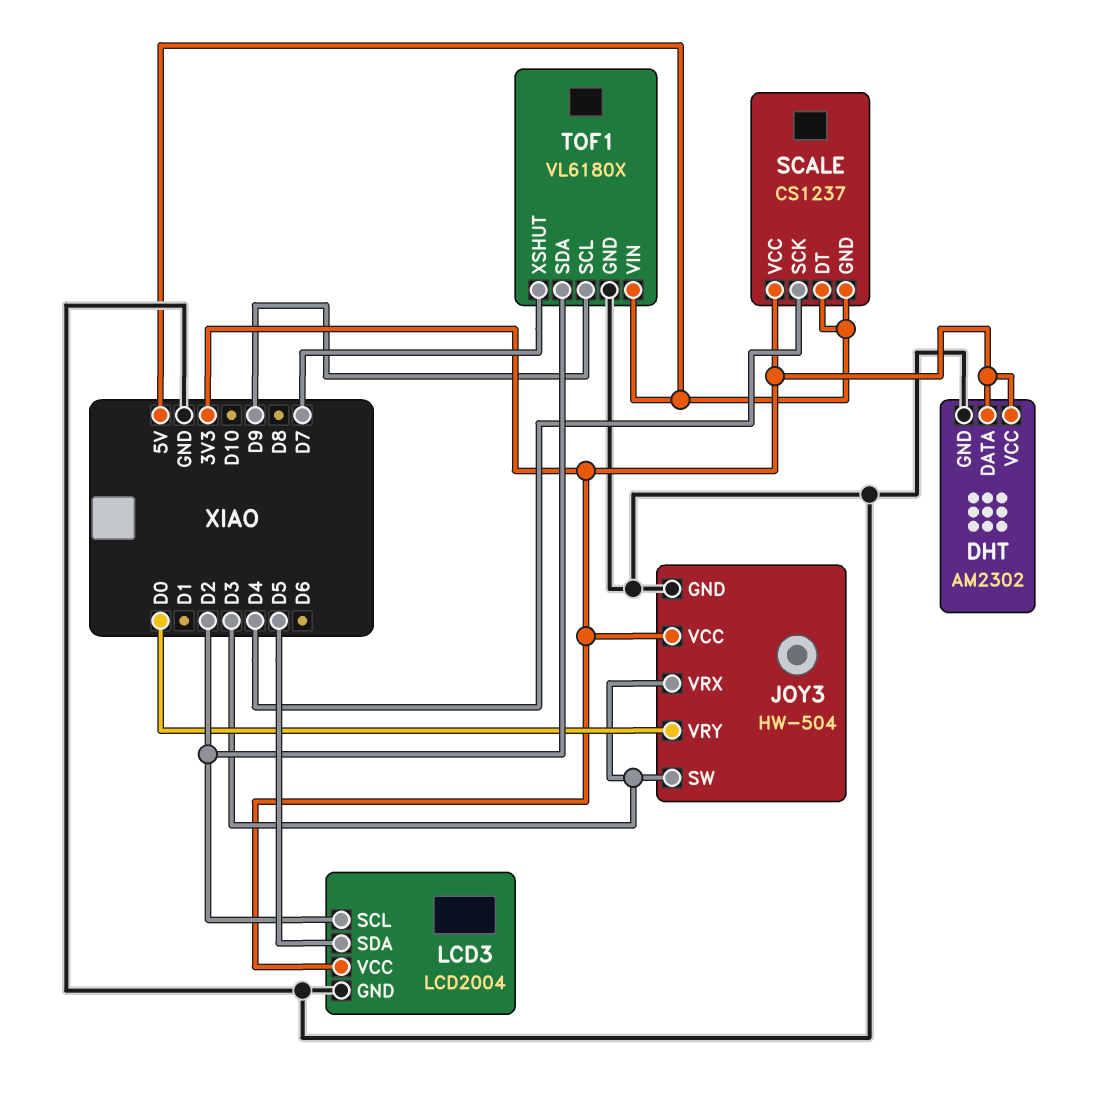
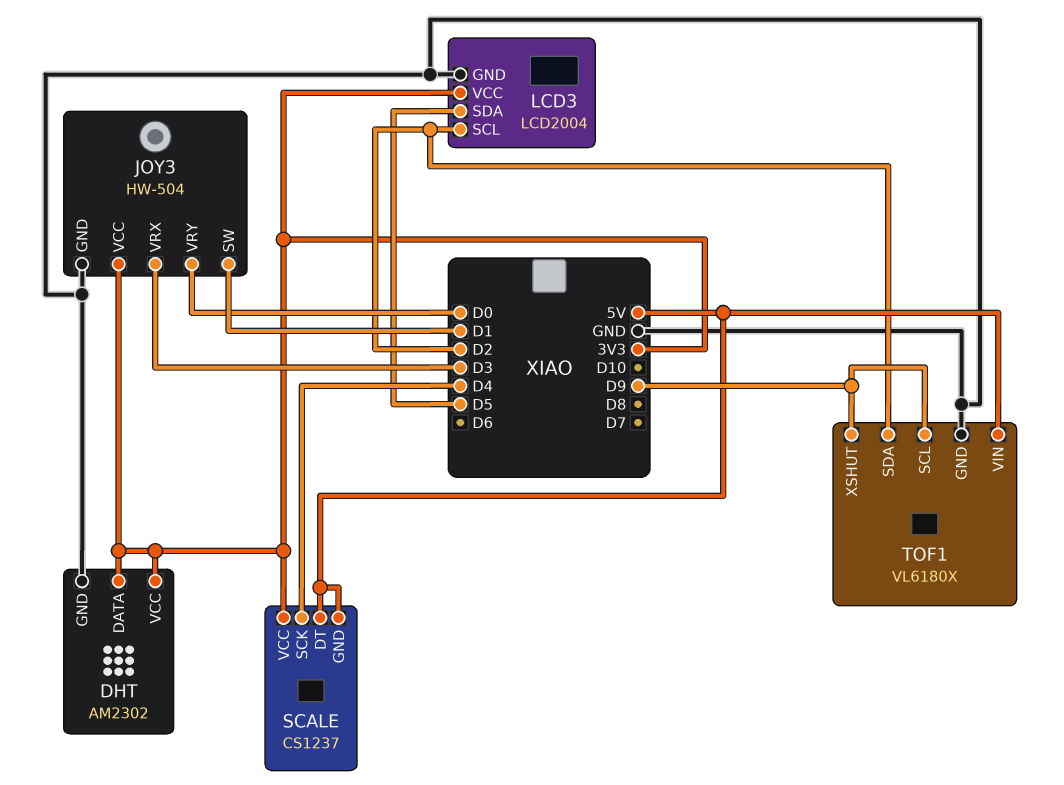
JOY3 pin SW: D3 -> D1
TOF1 pin XSHUT: D7 -> D9

